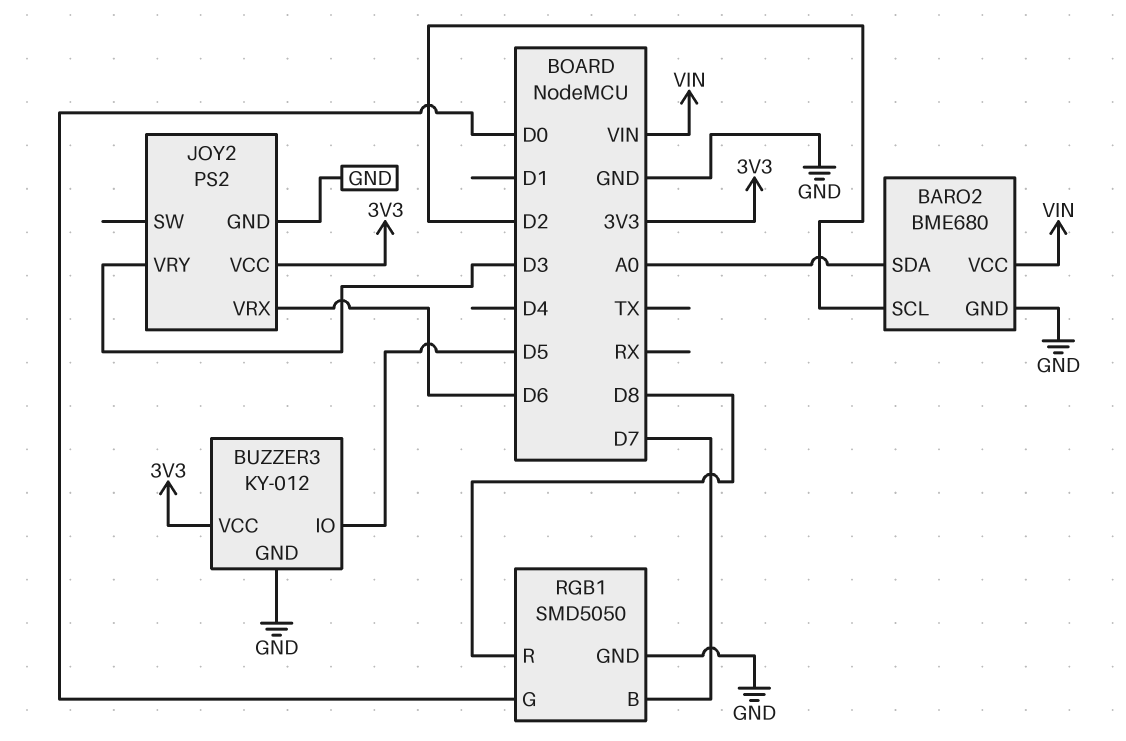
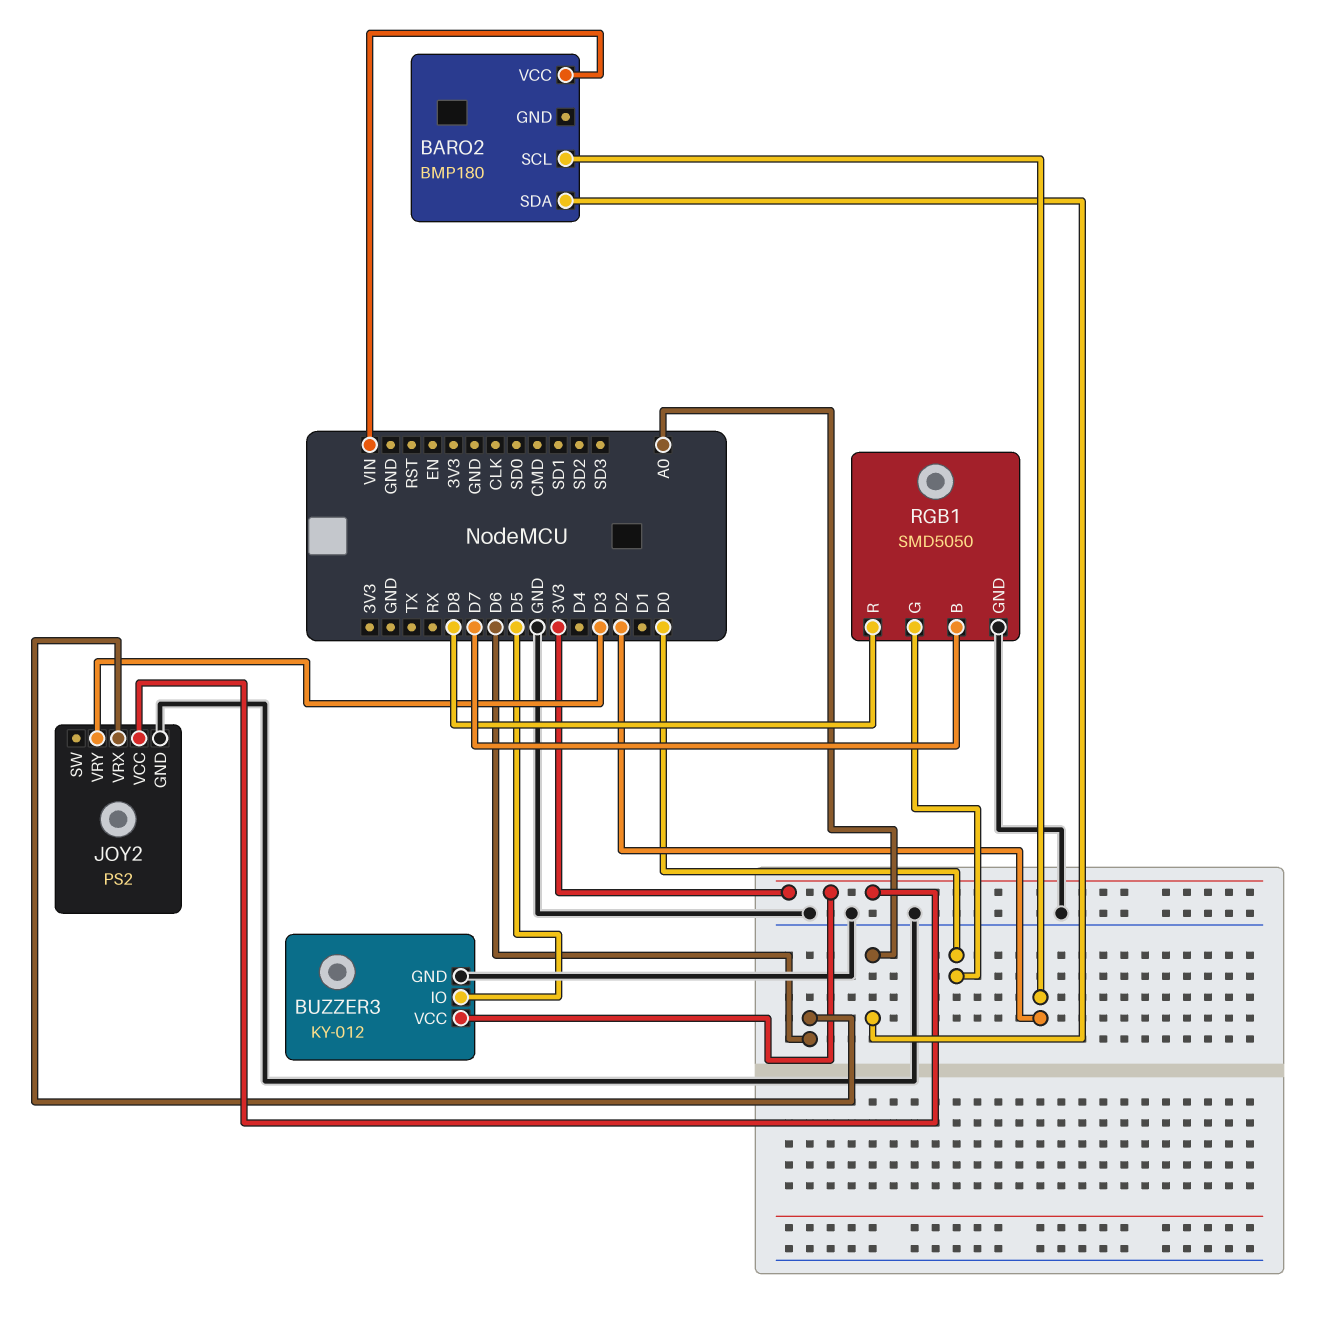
BARO2: BME680 -> BMP180
BARO2 pin GND: GND -> none

